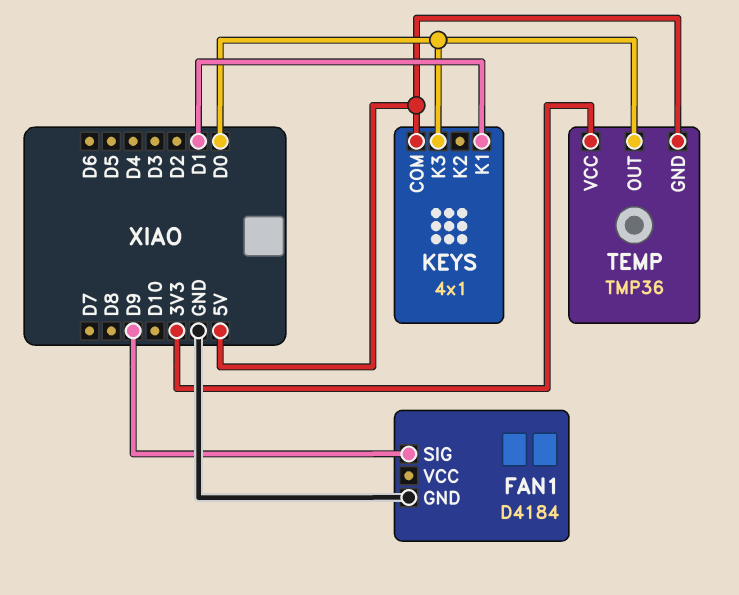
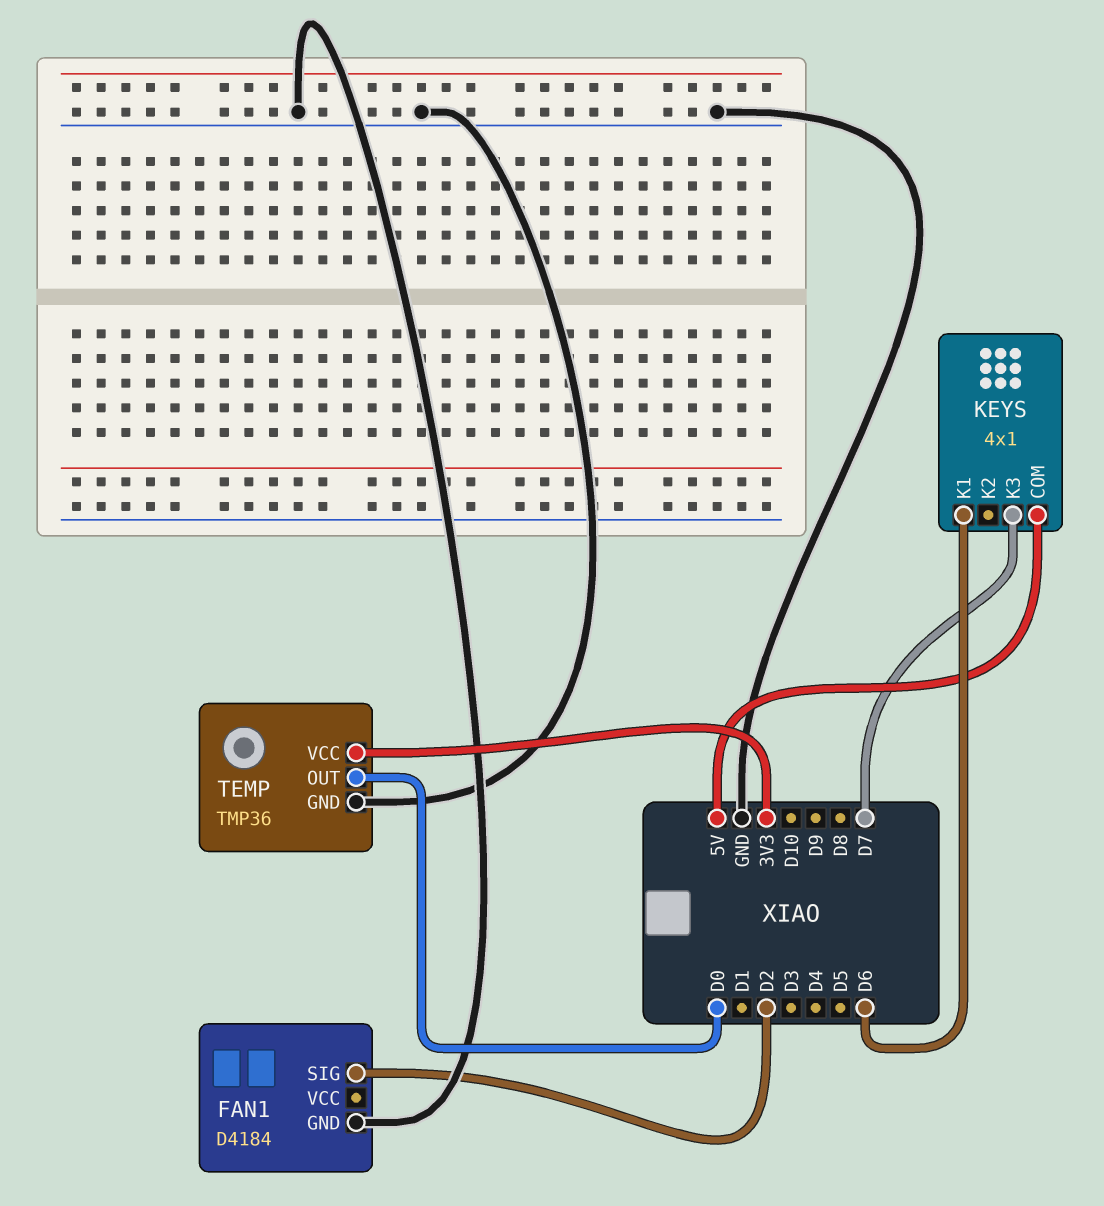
FAN1 pin SIG: D9 -> D2
KEYS pin K1: D1 -> D6
KEYS pin K3: D0 -> D7
TEMP pin GND: 5V -> GND

